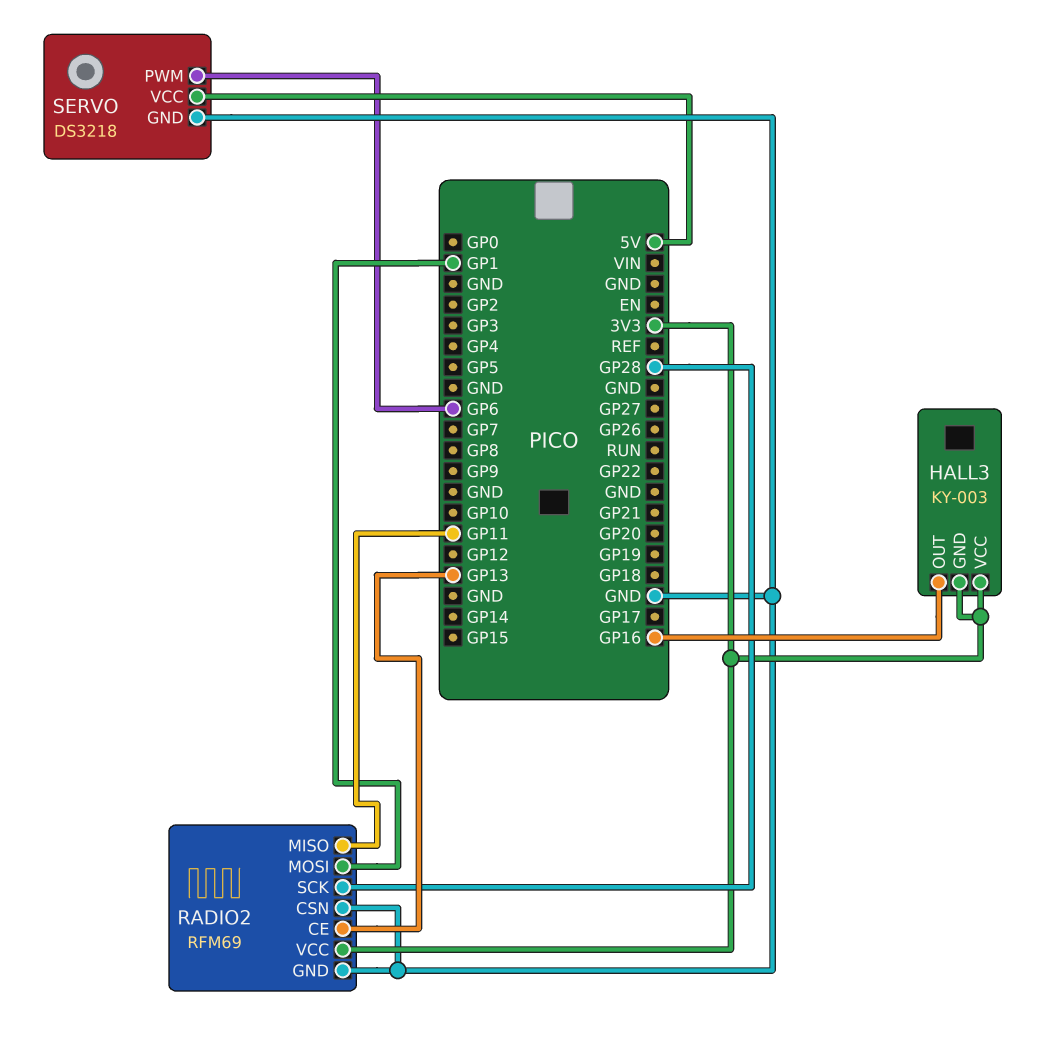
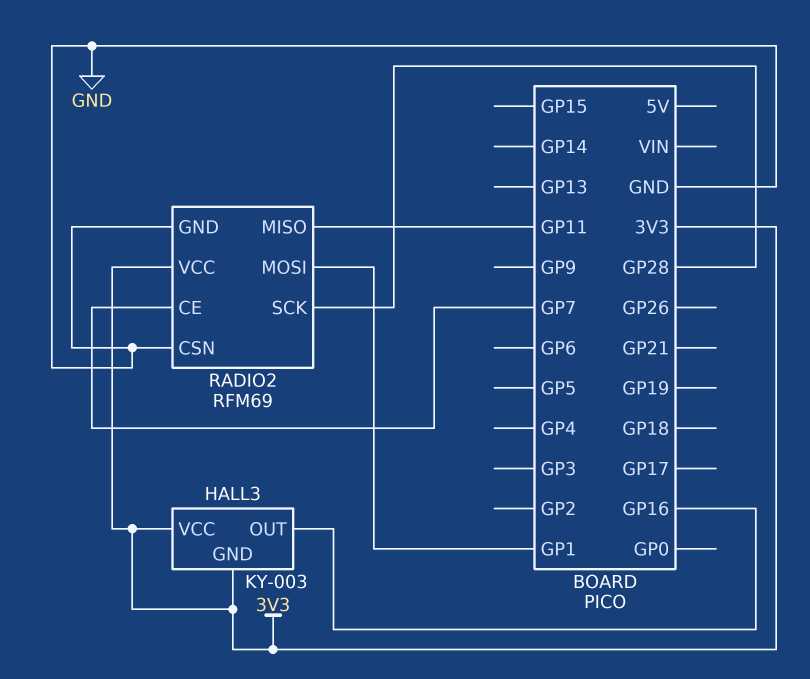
RADIO2 pin CE: GP13 -> GP7
SERVO: DS3218 -> none
SERVO pin GND: GND -> none
SERVO pin PWM: GP6 -> none
SERVO pin VCC: 5V -> none

